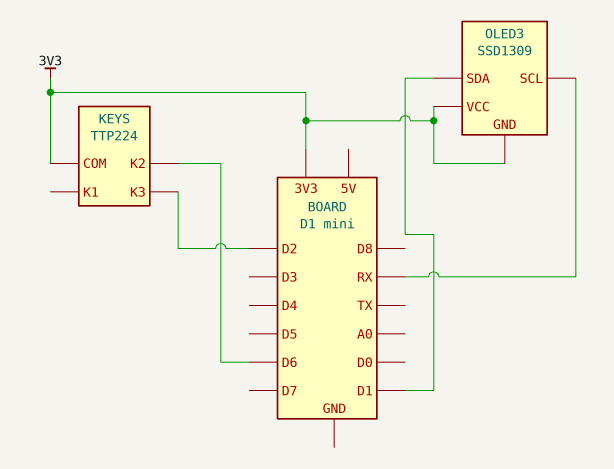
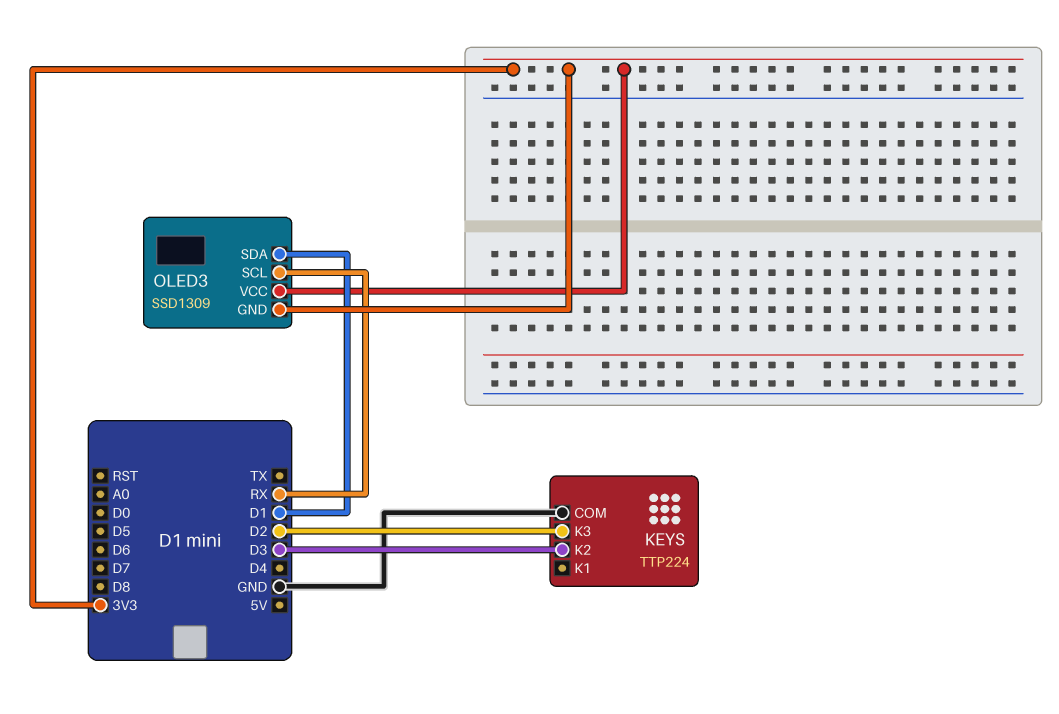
KEYS pin COM: 3V3 -> GND
KEYS pin K2: D6 -> D3

